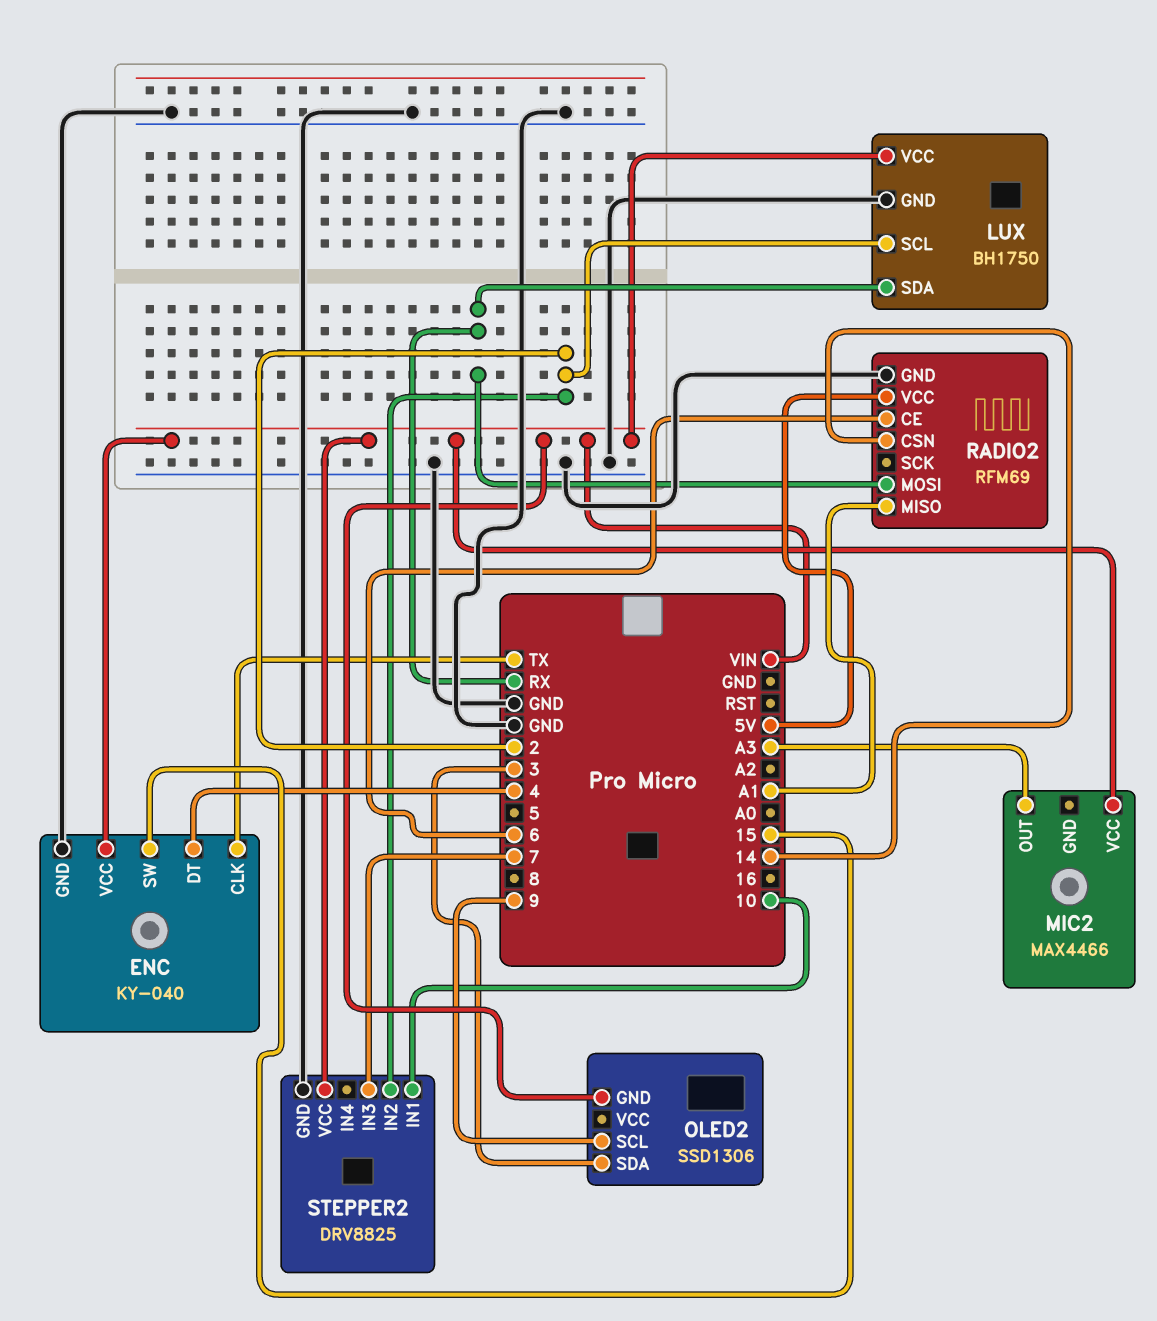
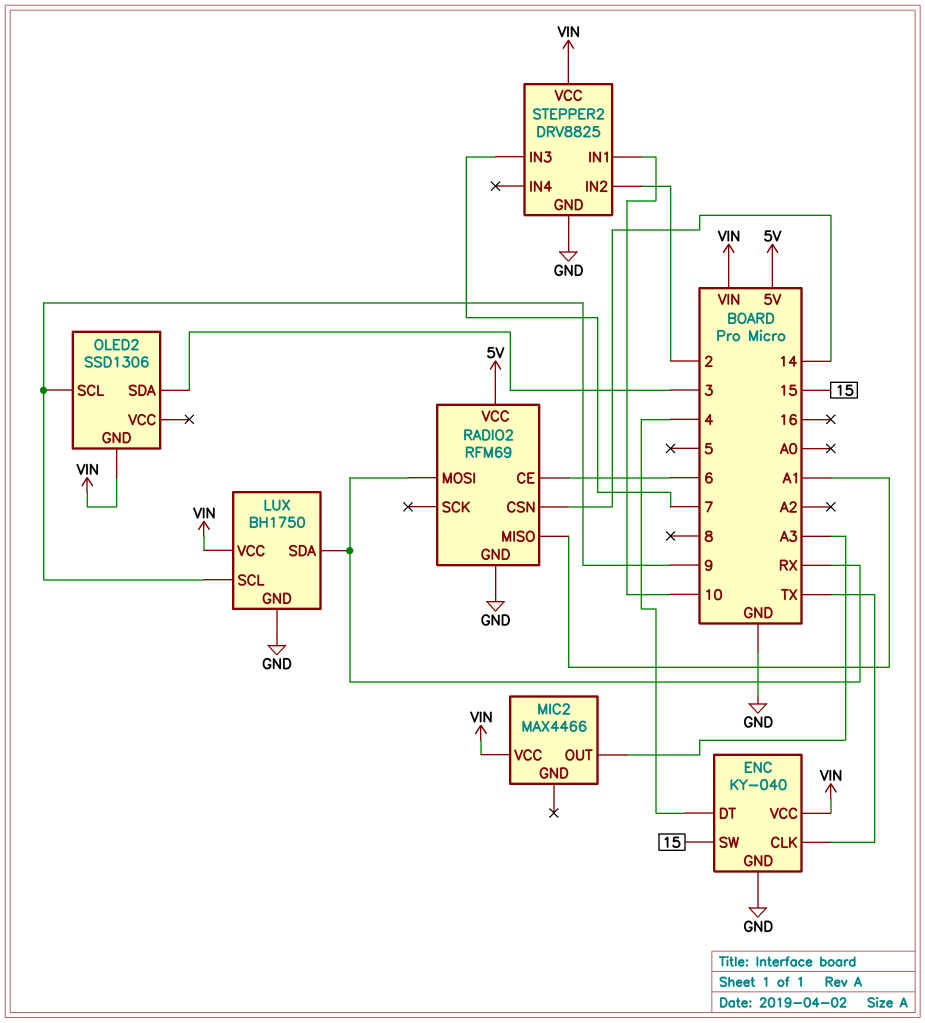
LUX pin SCL: 2 -> 9

